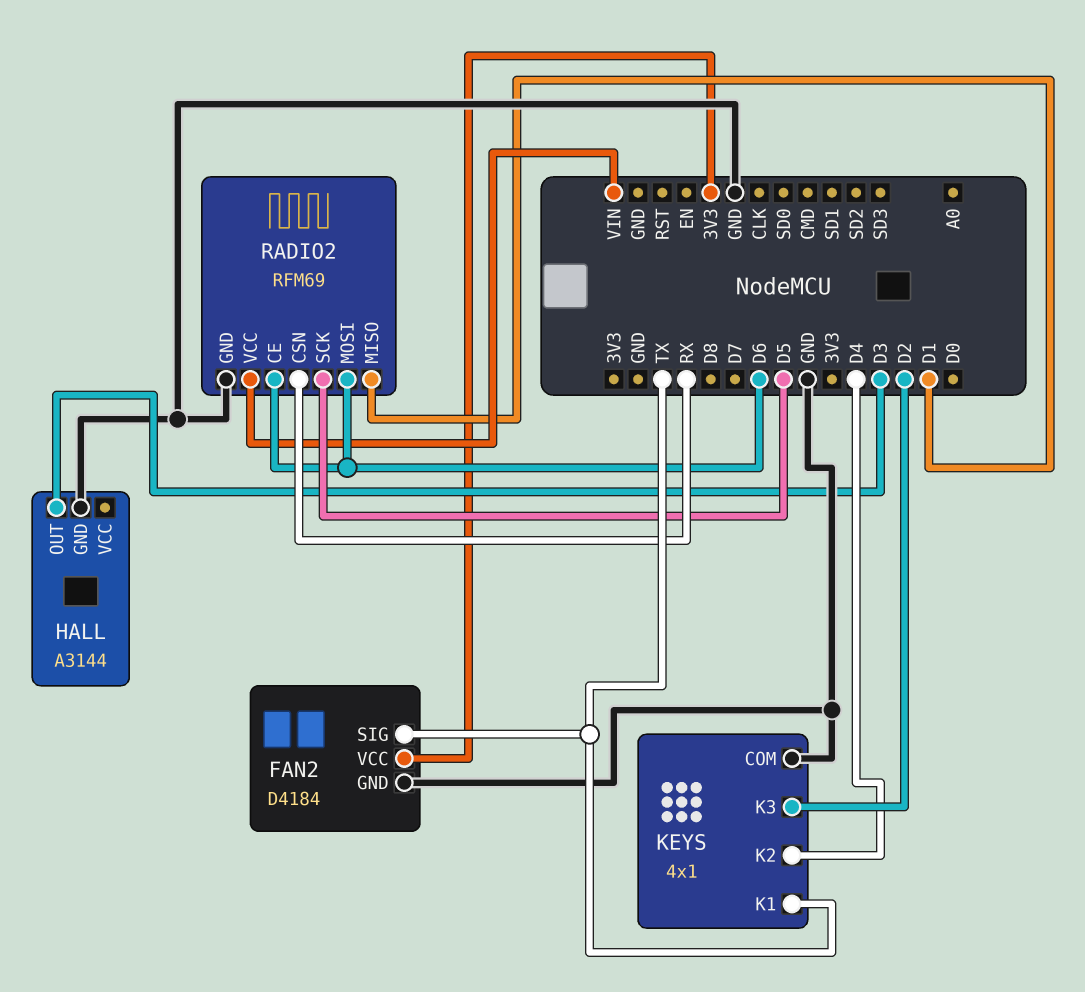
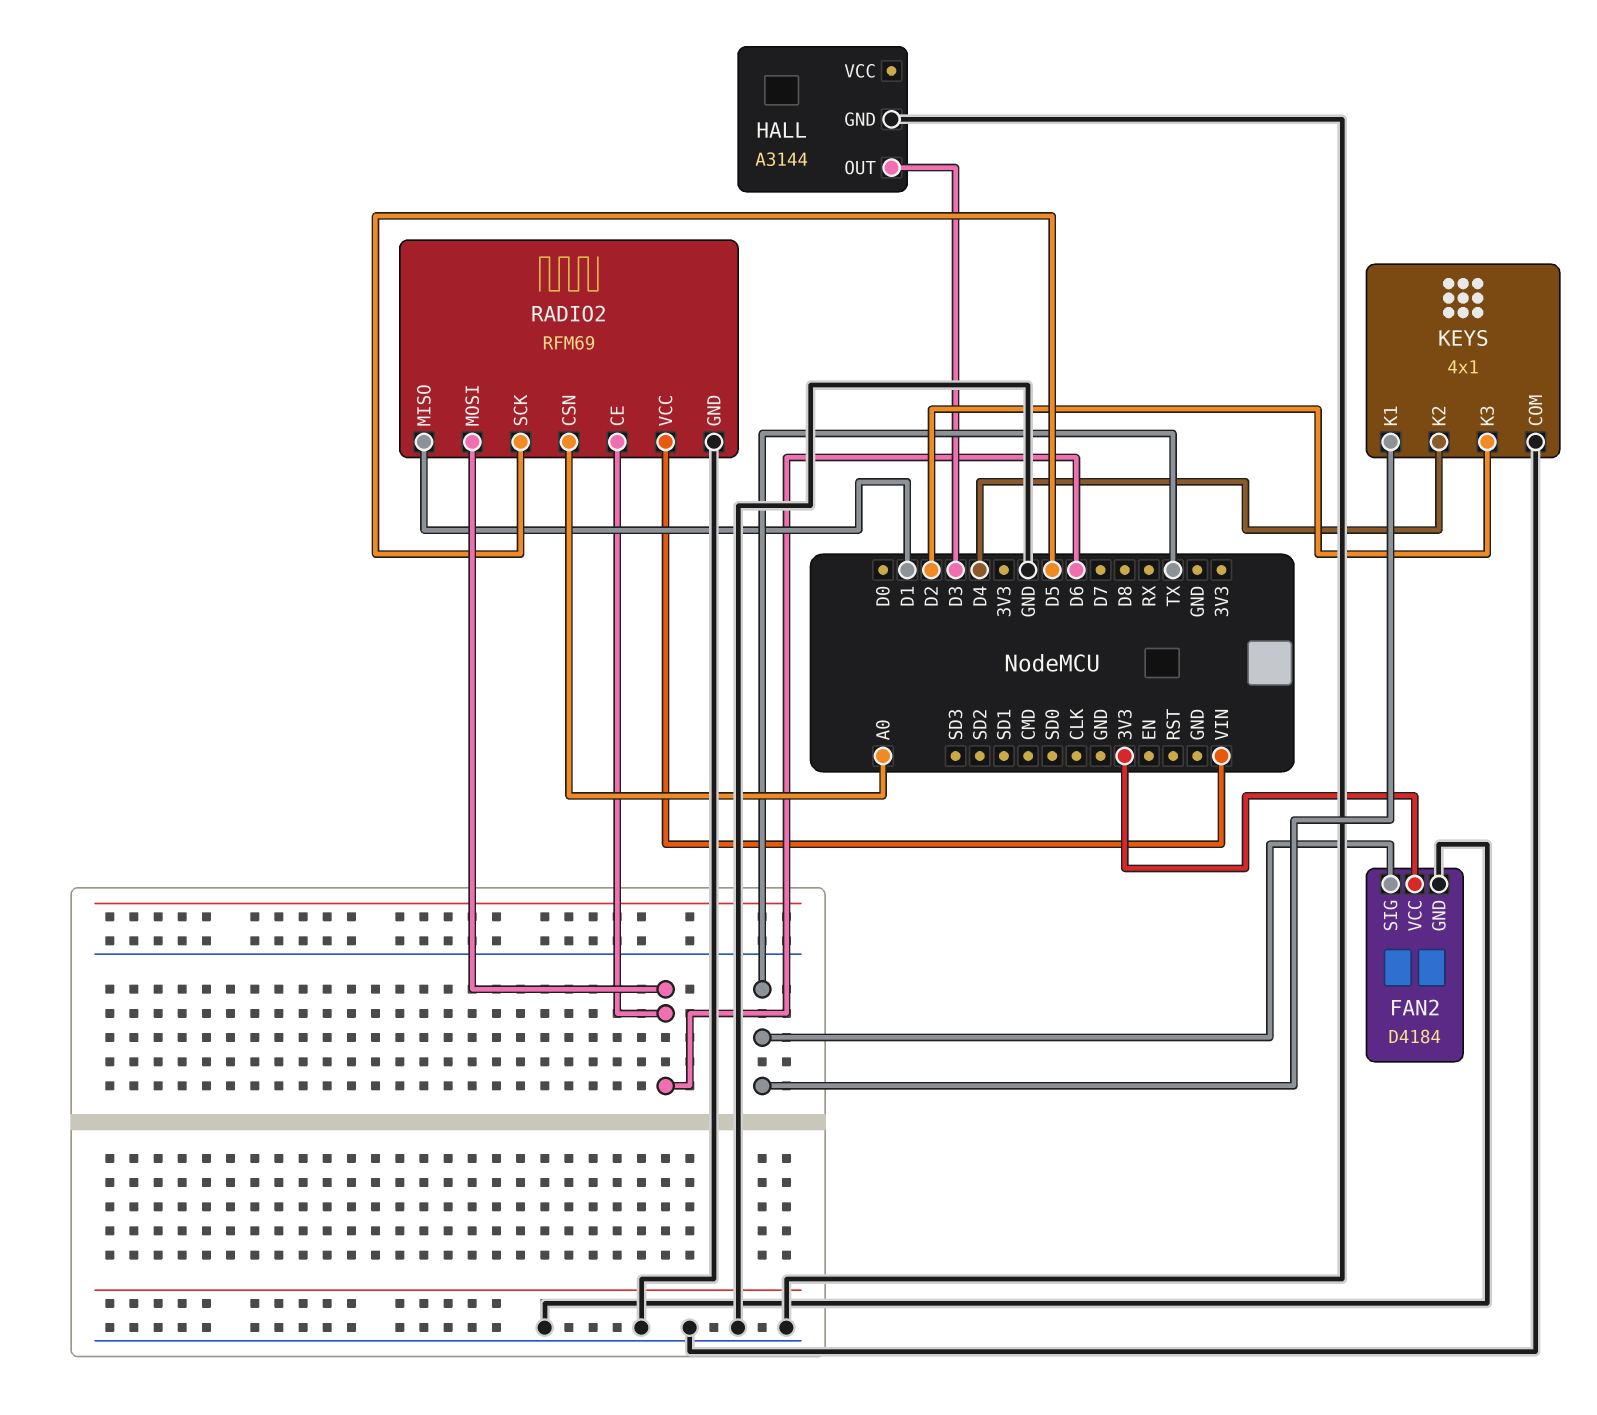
RADIO2 pin CSN: RX -> A0

